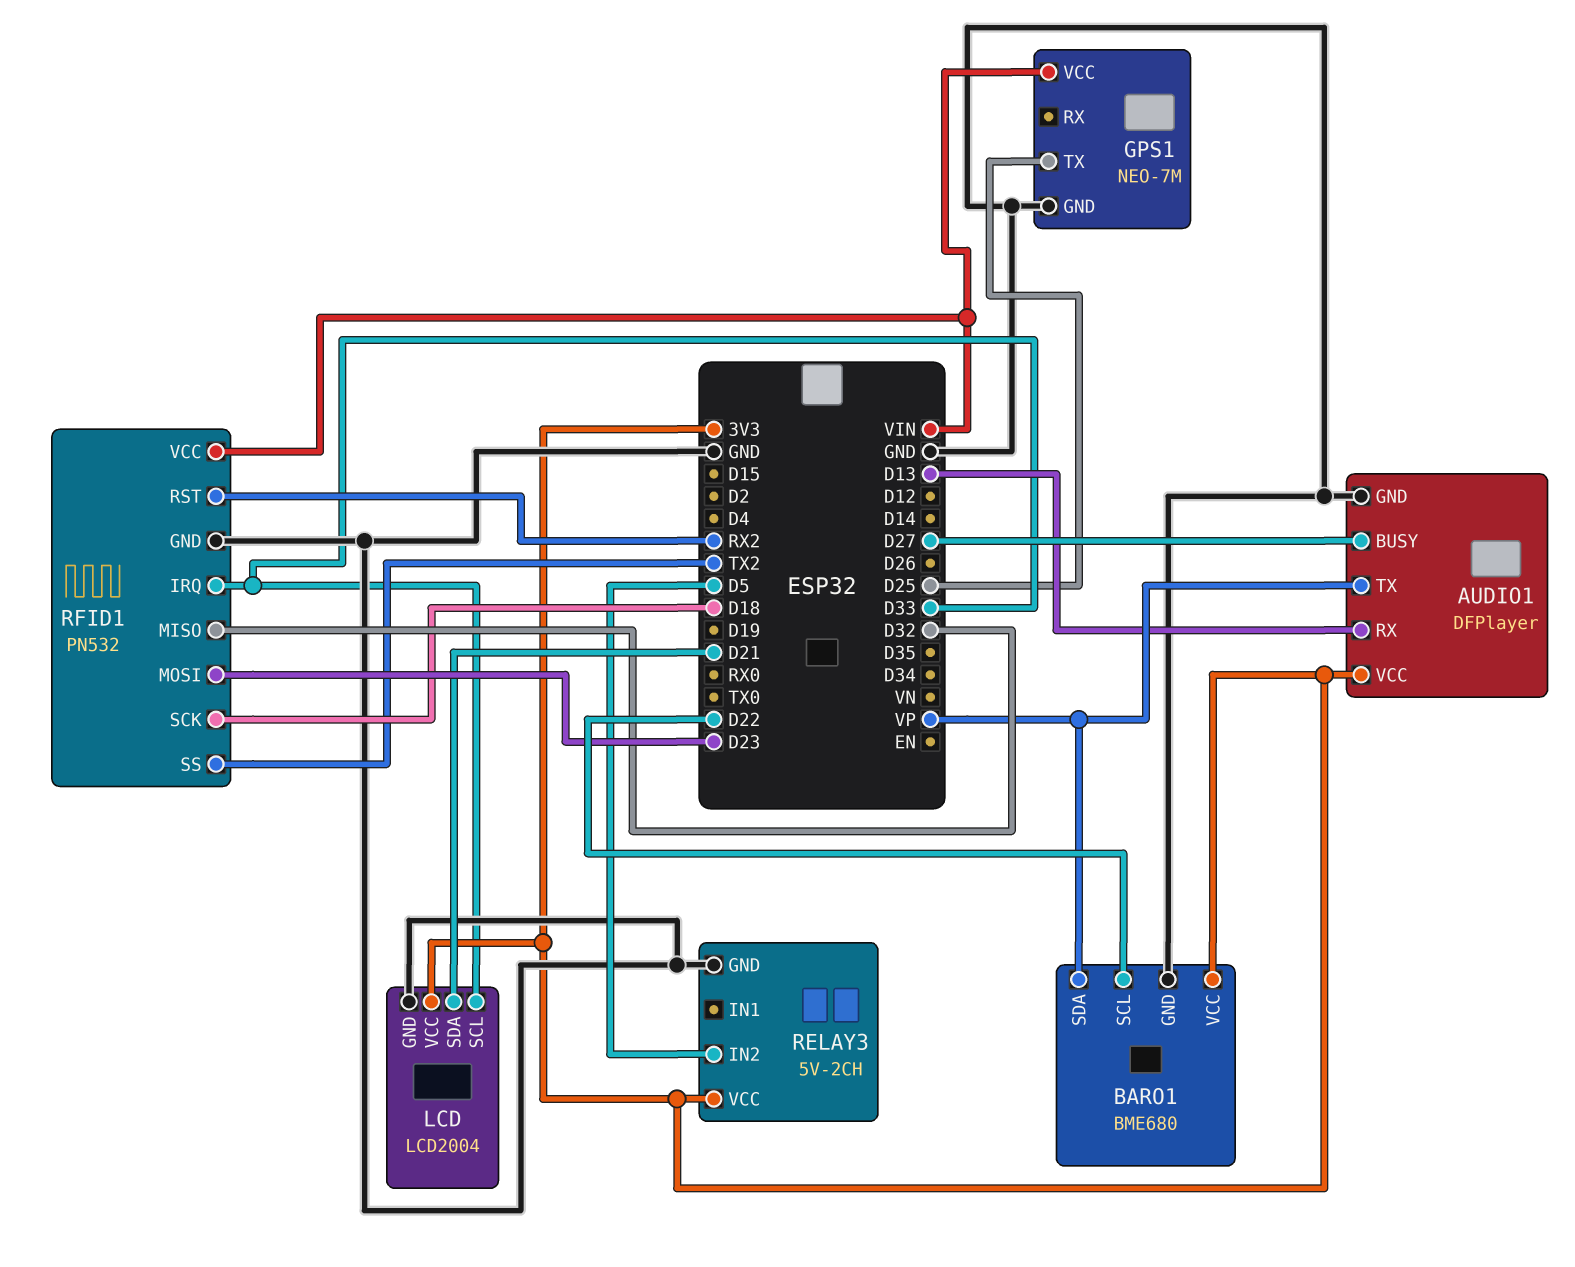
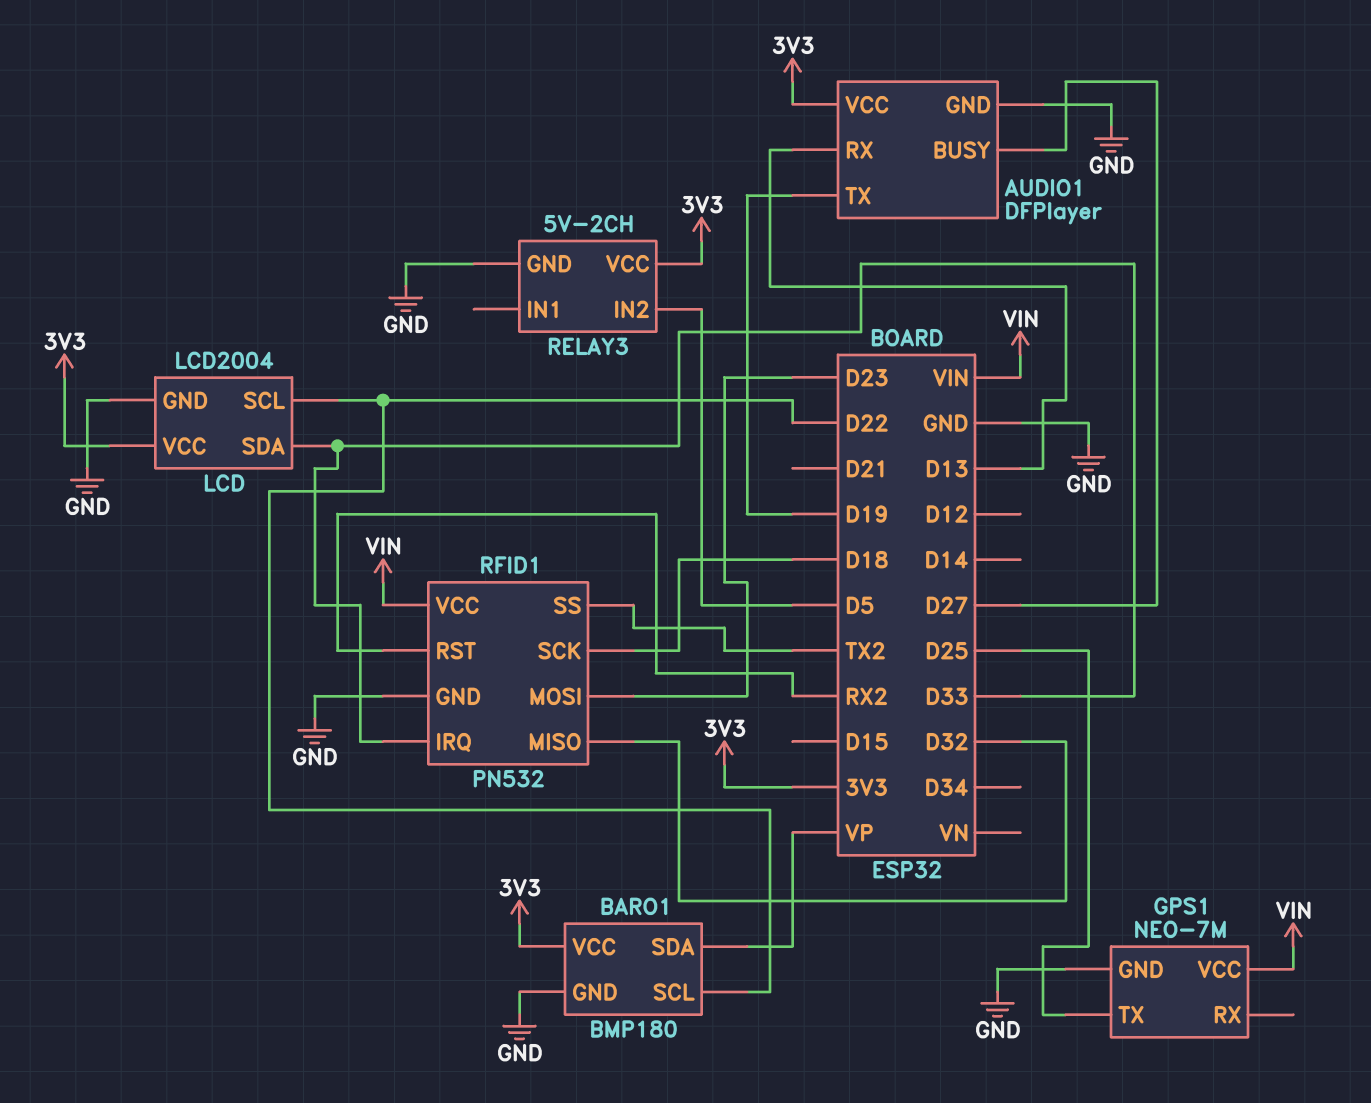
AUDIO1 pin TX: VP -> D19
BARO1: BME680 -> BMP180
LCD pin SCL: D33 -> D22
LCD pin SDA: D21 -> D33

